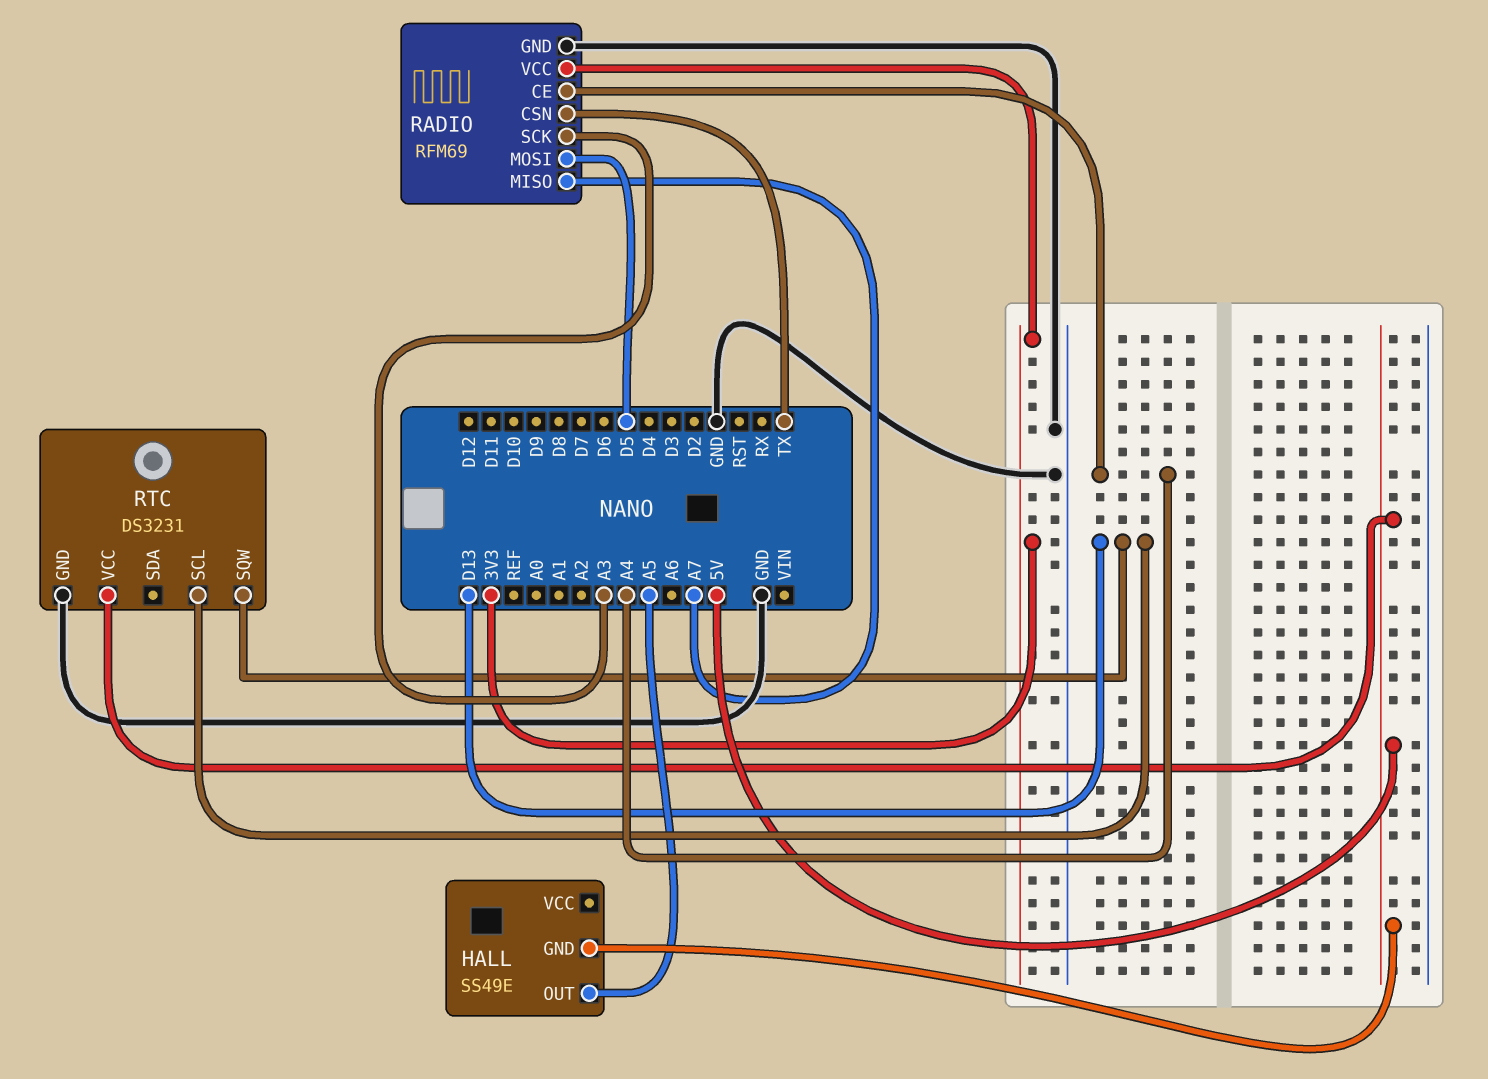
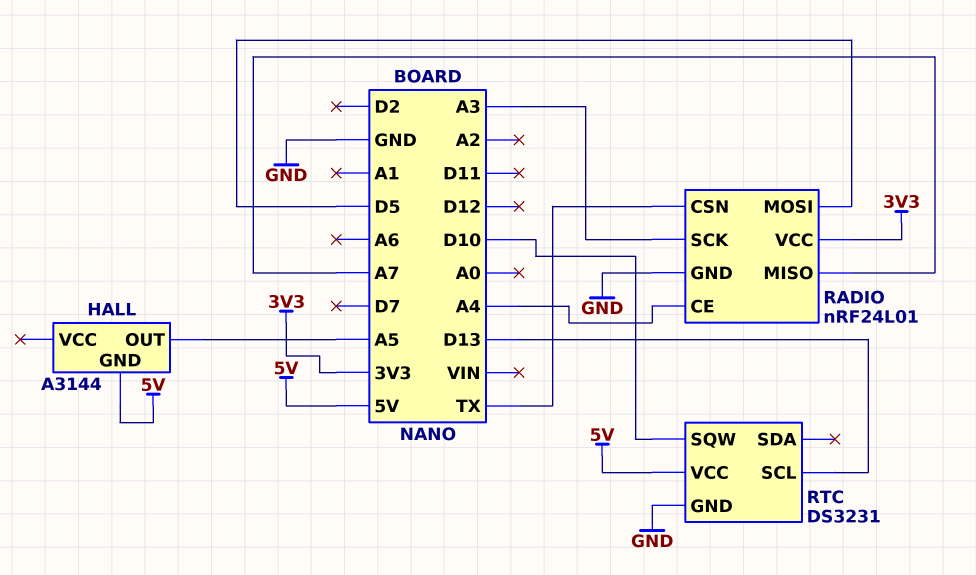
HALL: SS49E -> A3144
RADIO: RFM69 -> nRF24L01
RTC pin SQW: D13 -> D10

